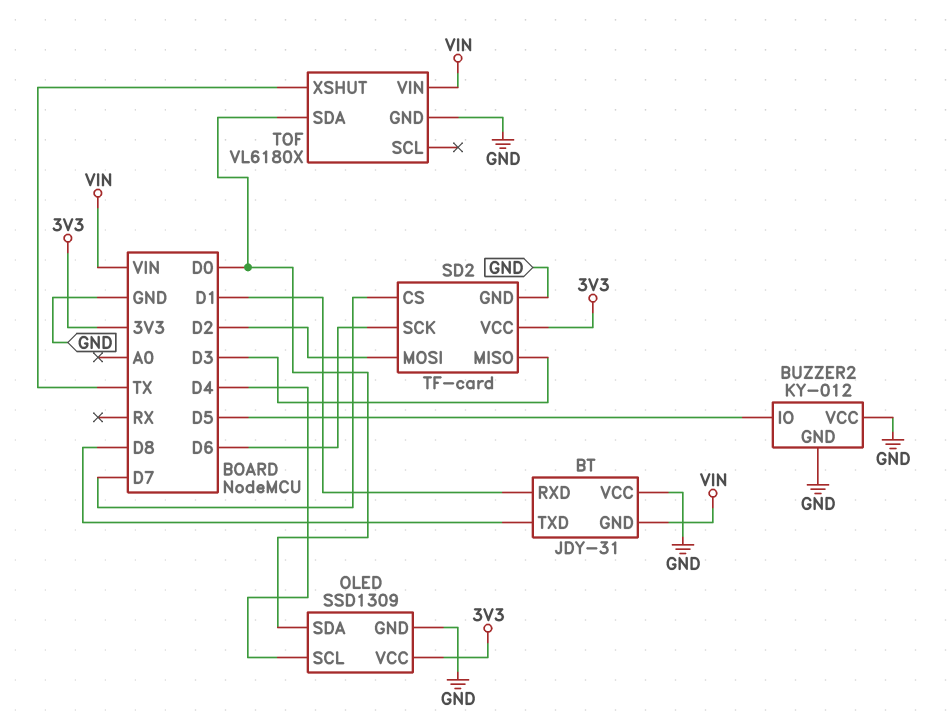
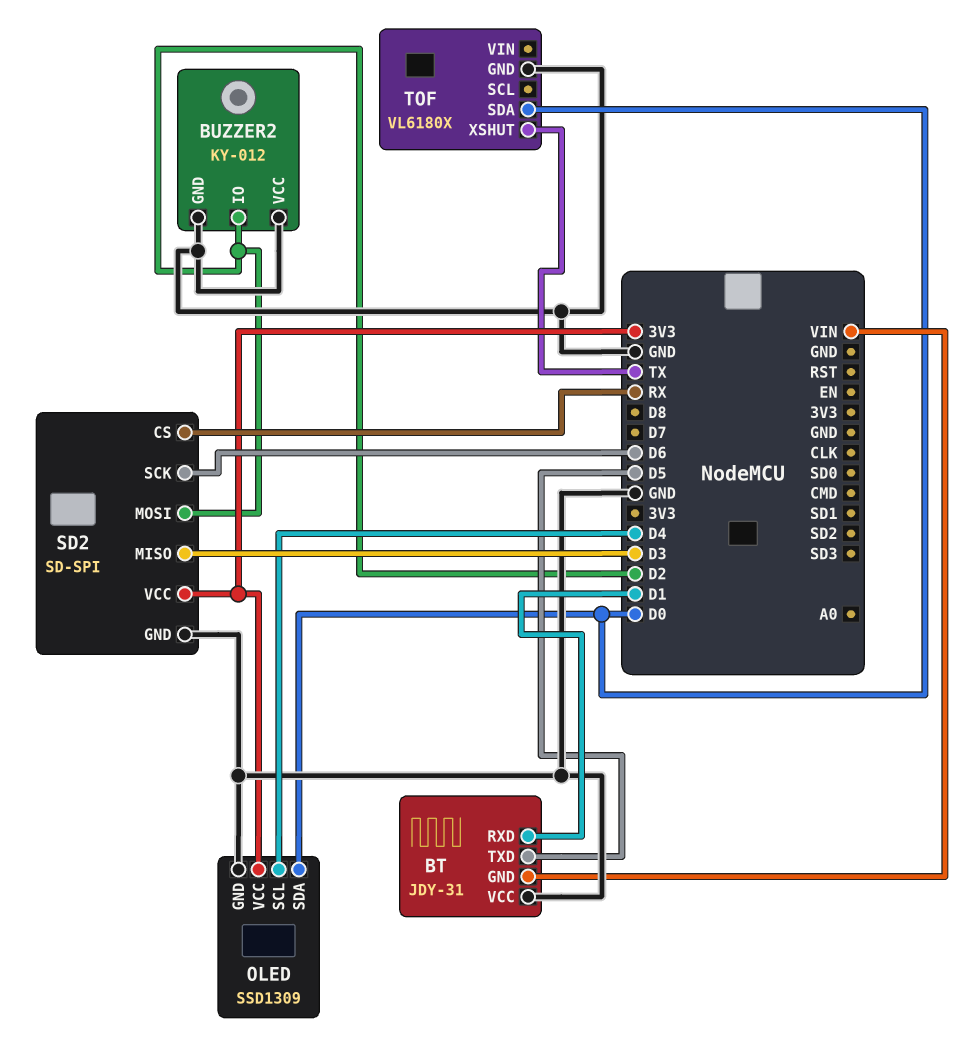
BT pin TXD: D8 -> D5
BUZZER2 pin IO: D5 -> D2
SD2: TF-card -> SD-SPI
SD2 pin CS: D7 -> RX
TOF pin VIN: VIN -> none

